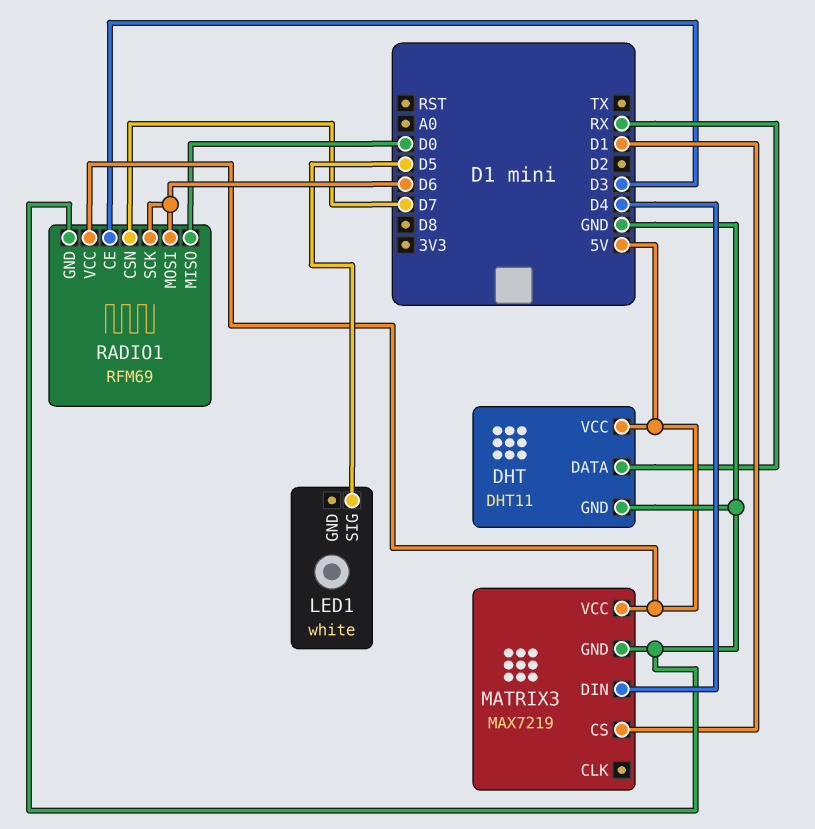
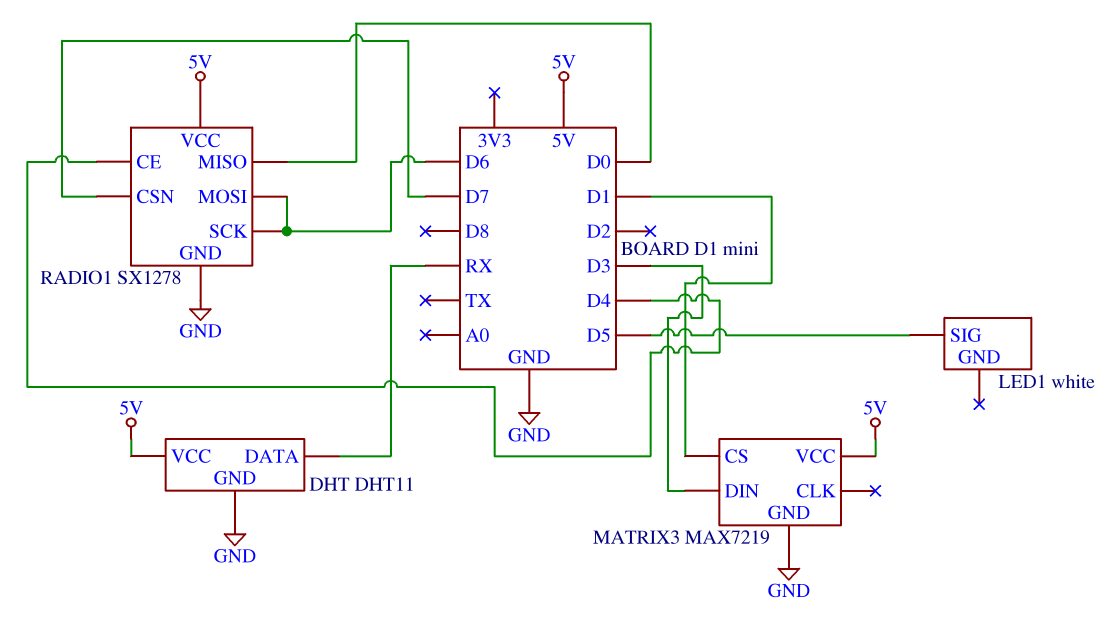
MATRIX3 pin DIN: D4 -> D3
RADIO1: RFM69 -> SX1278
RADIO1 pin CE: D3 -> D4

